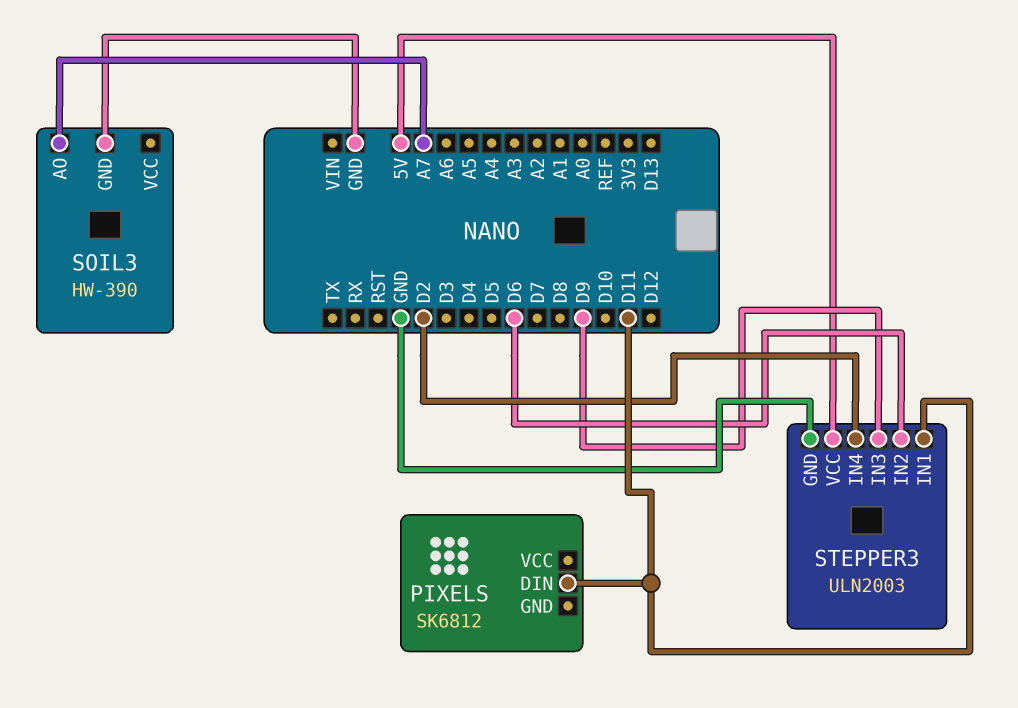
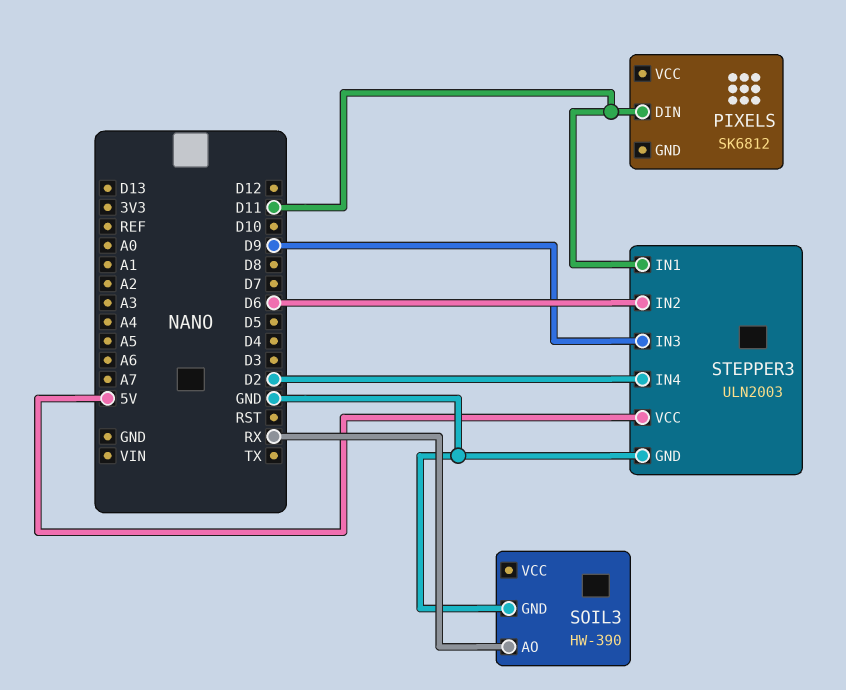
SOIL3 pin AO: A7 -> RX

